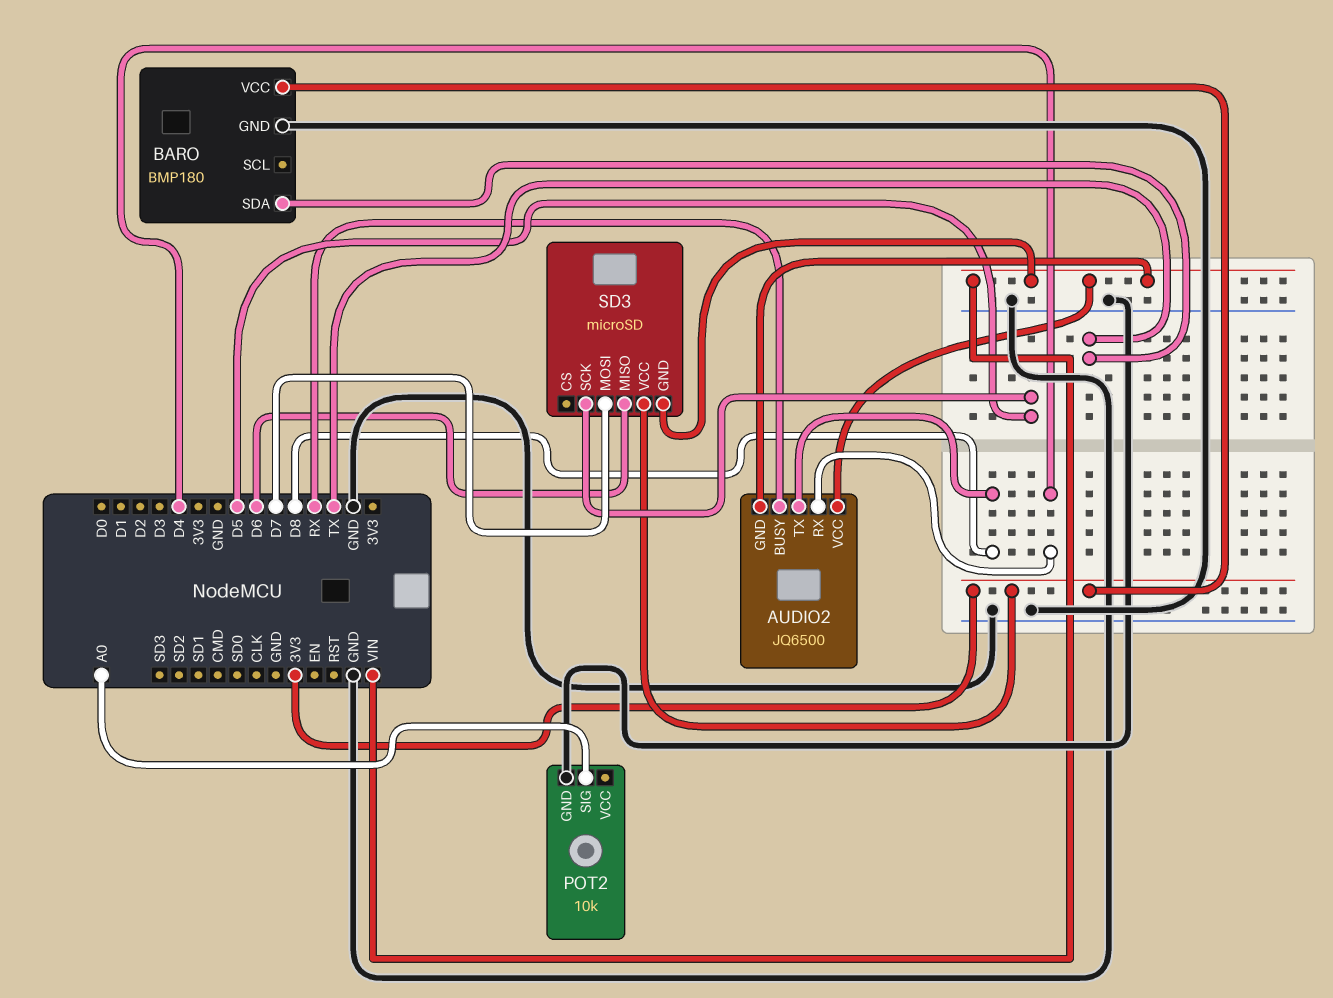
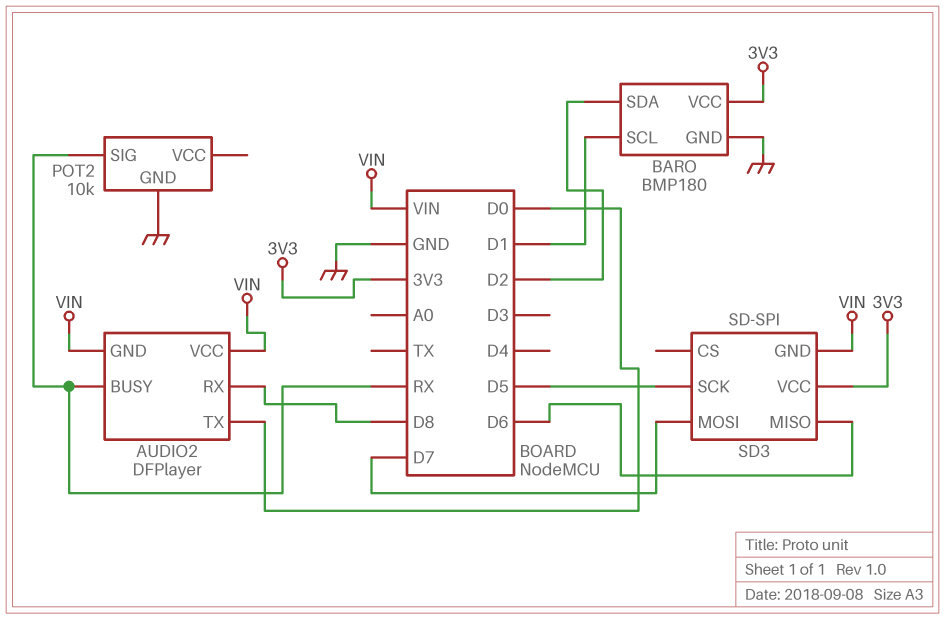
AUDIO2: JQ6500 -> DFPlayer
AUDIO2 pin RX: D4 -> D8
AUDIO2 pin TX: D8 -> D0
BARO pin SCL: none -> D1
BARO pin SDA: TX -> D2
POT2 pin SIG: A0 -> RX
SD3: microSD -> SD-SPI

